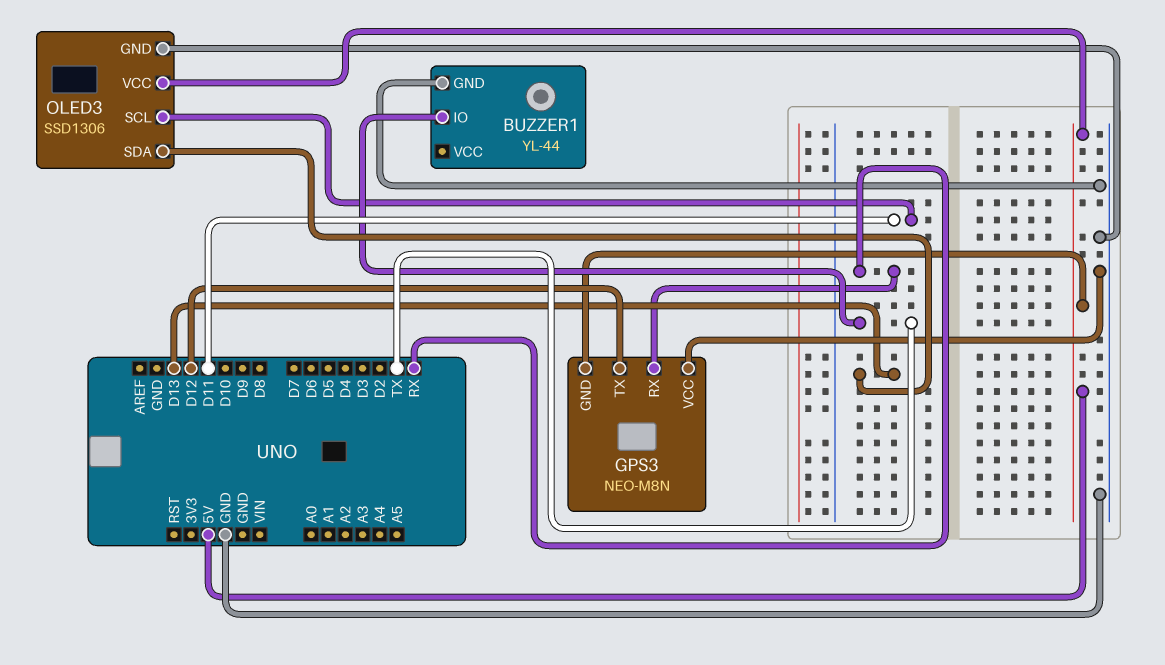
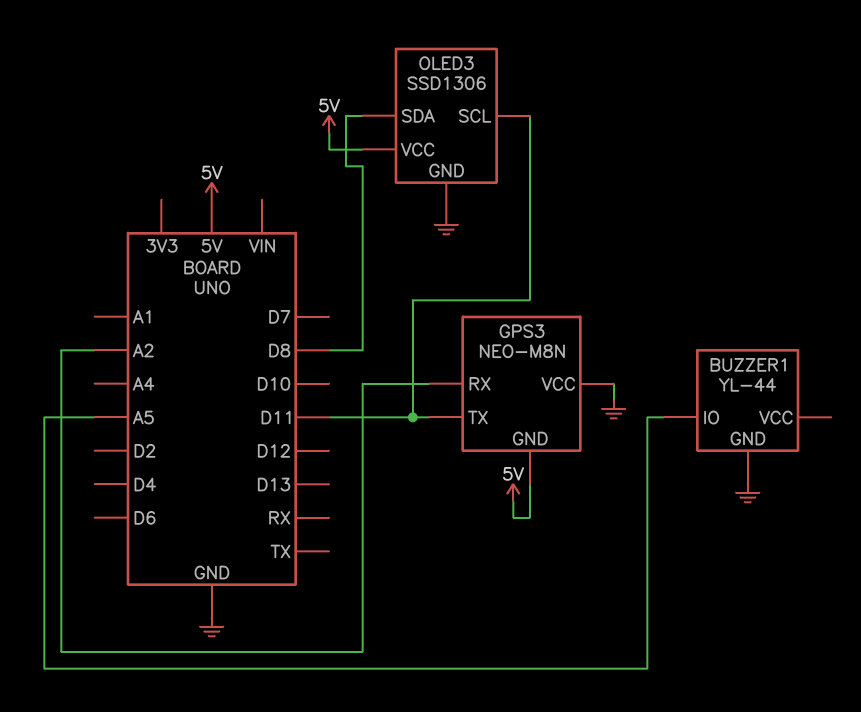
BUZZER1 pin IO: TX -> A5
GPS3 pin RX: RX -> A2
GPS3 pin TX: D12 -> D11
OLED3 pin SDA: D13 -> D8

